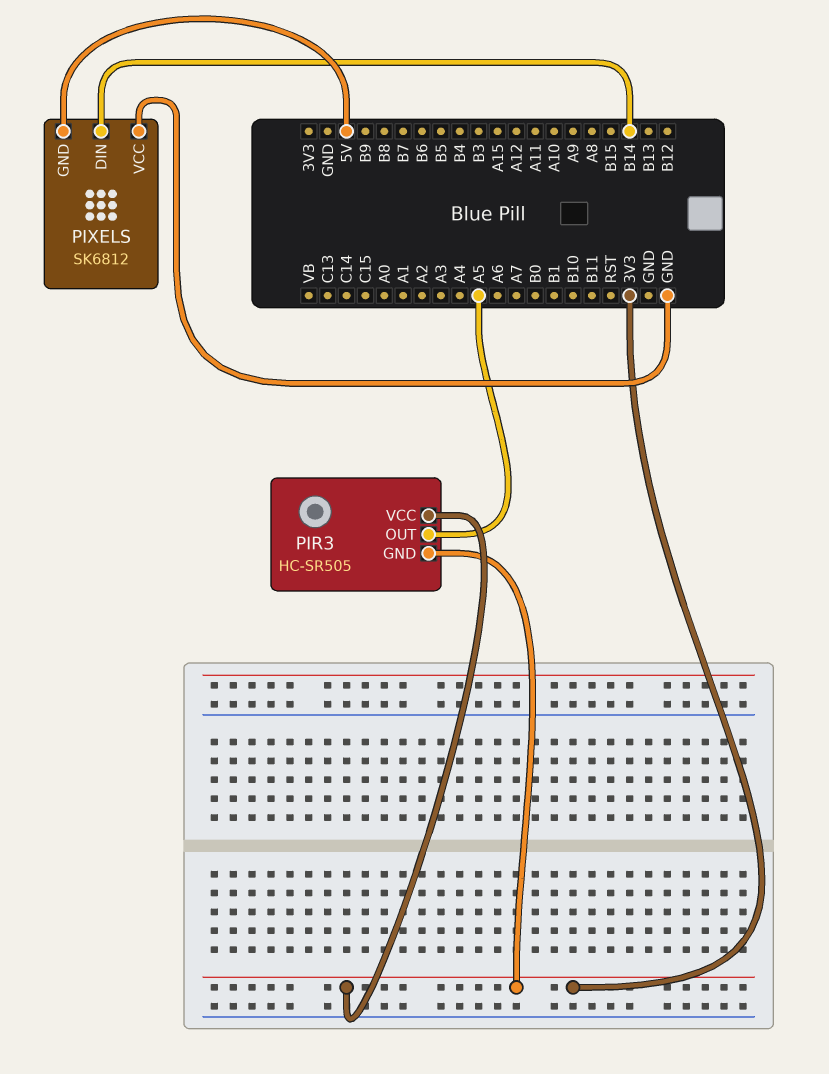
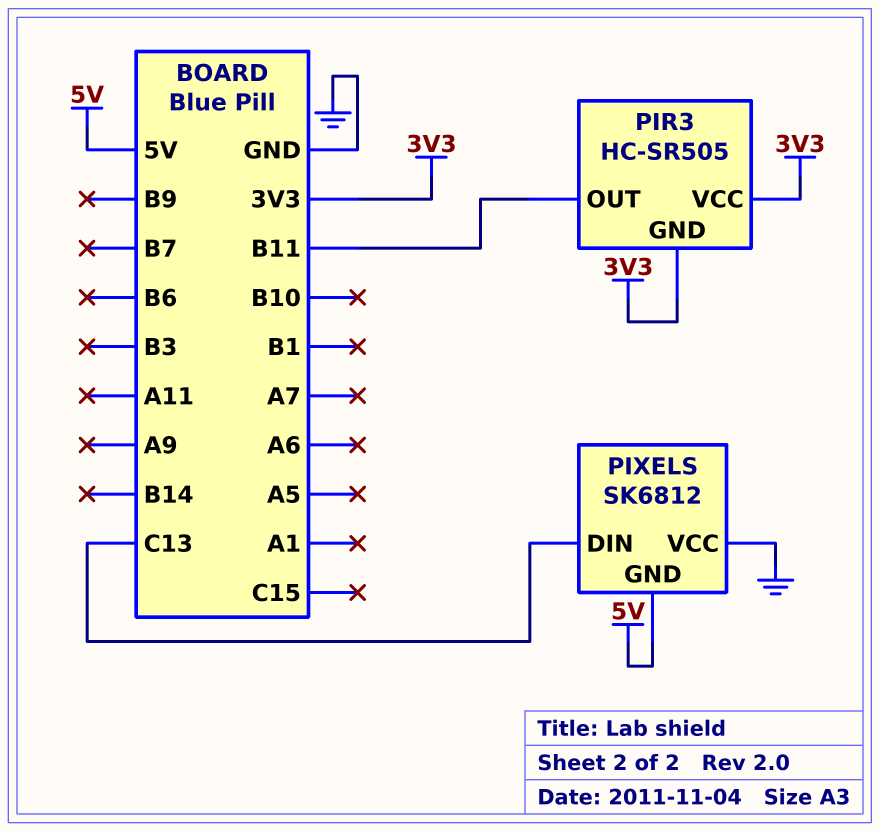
PIR3 pin OUT: A5 -> B11
PIXELS pin DIN: B14 -> C13

